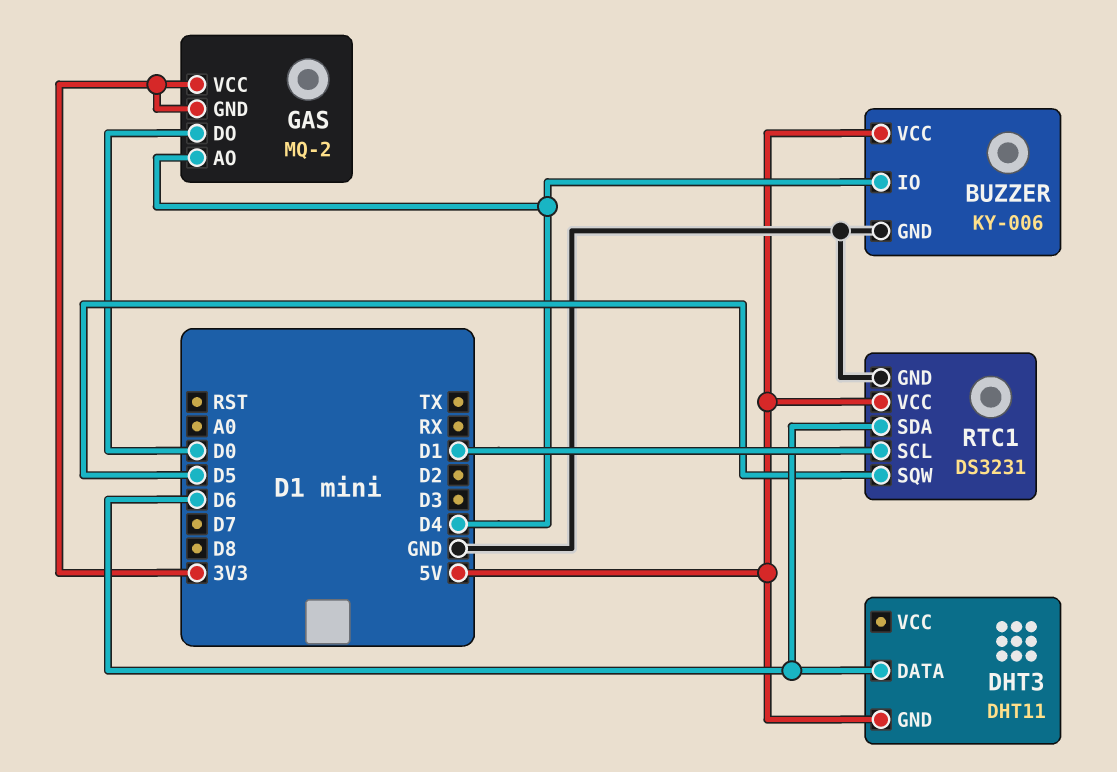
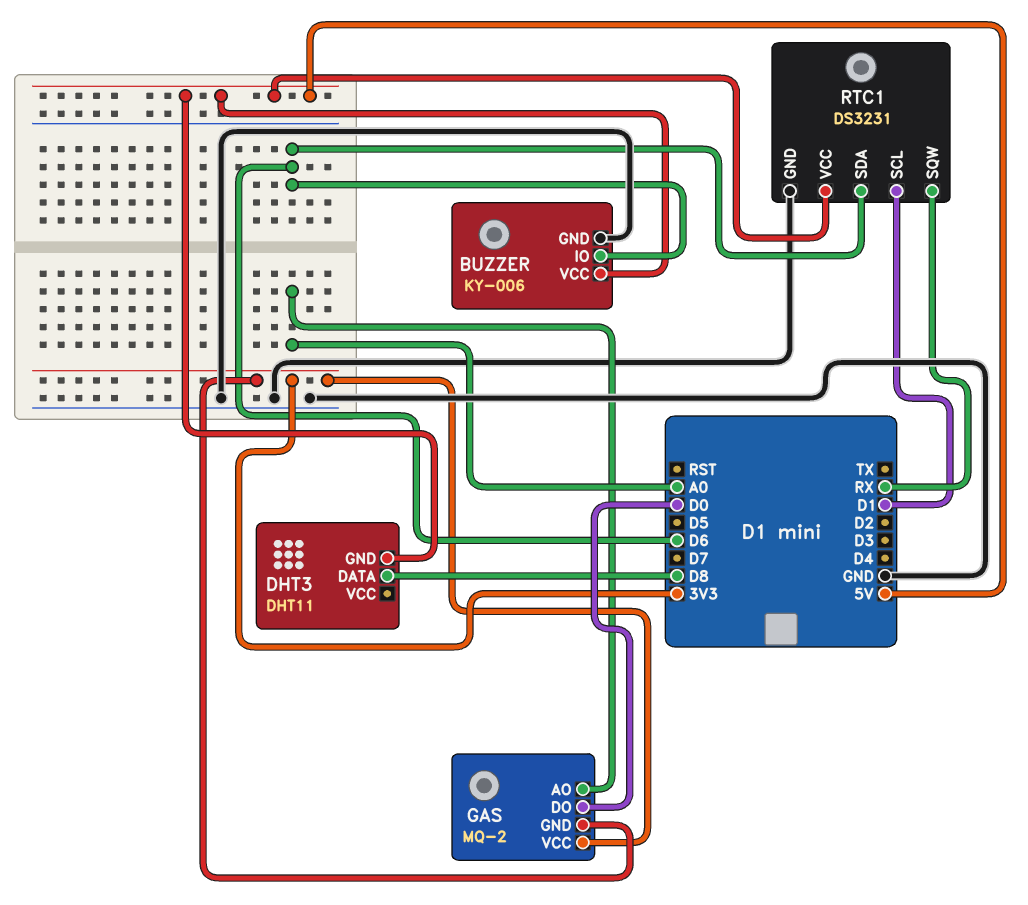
BUZZER pin IO: D4 -> D6
DHT3 pin DATA: D6 -> D8
GAS pin AO: D4 -> A0
RTC1 pin SQW: D5 -> RX

